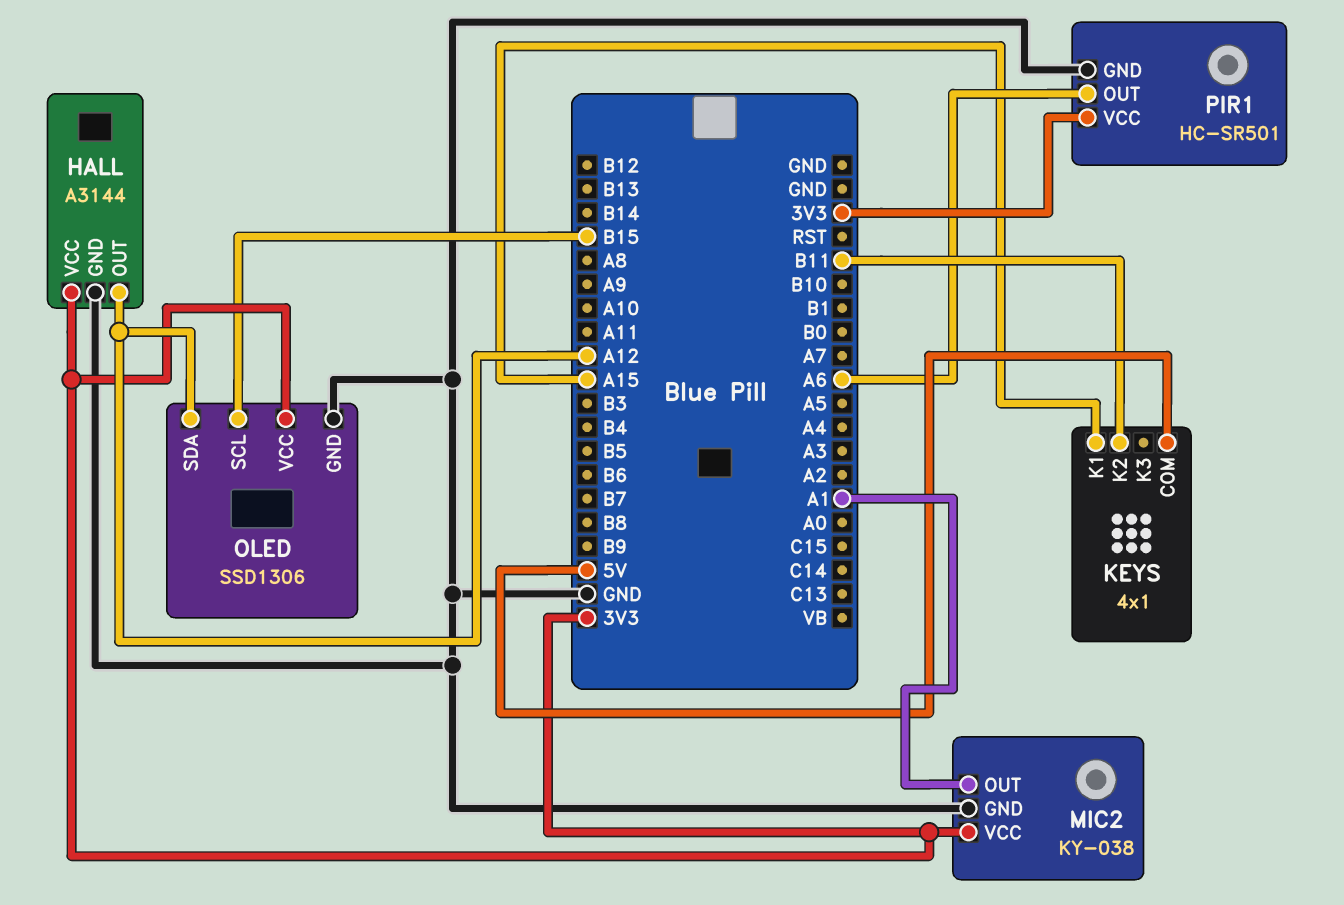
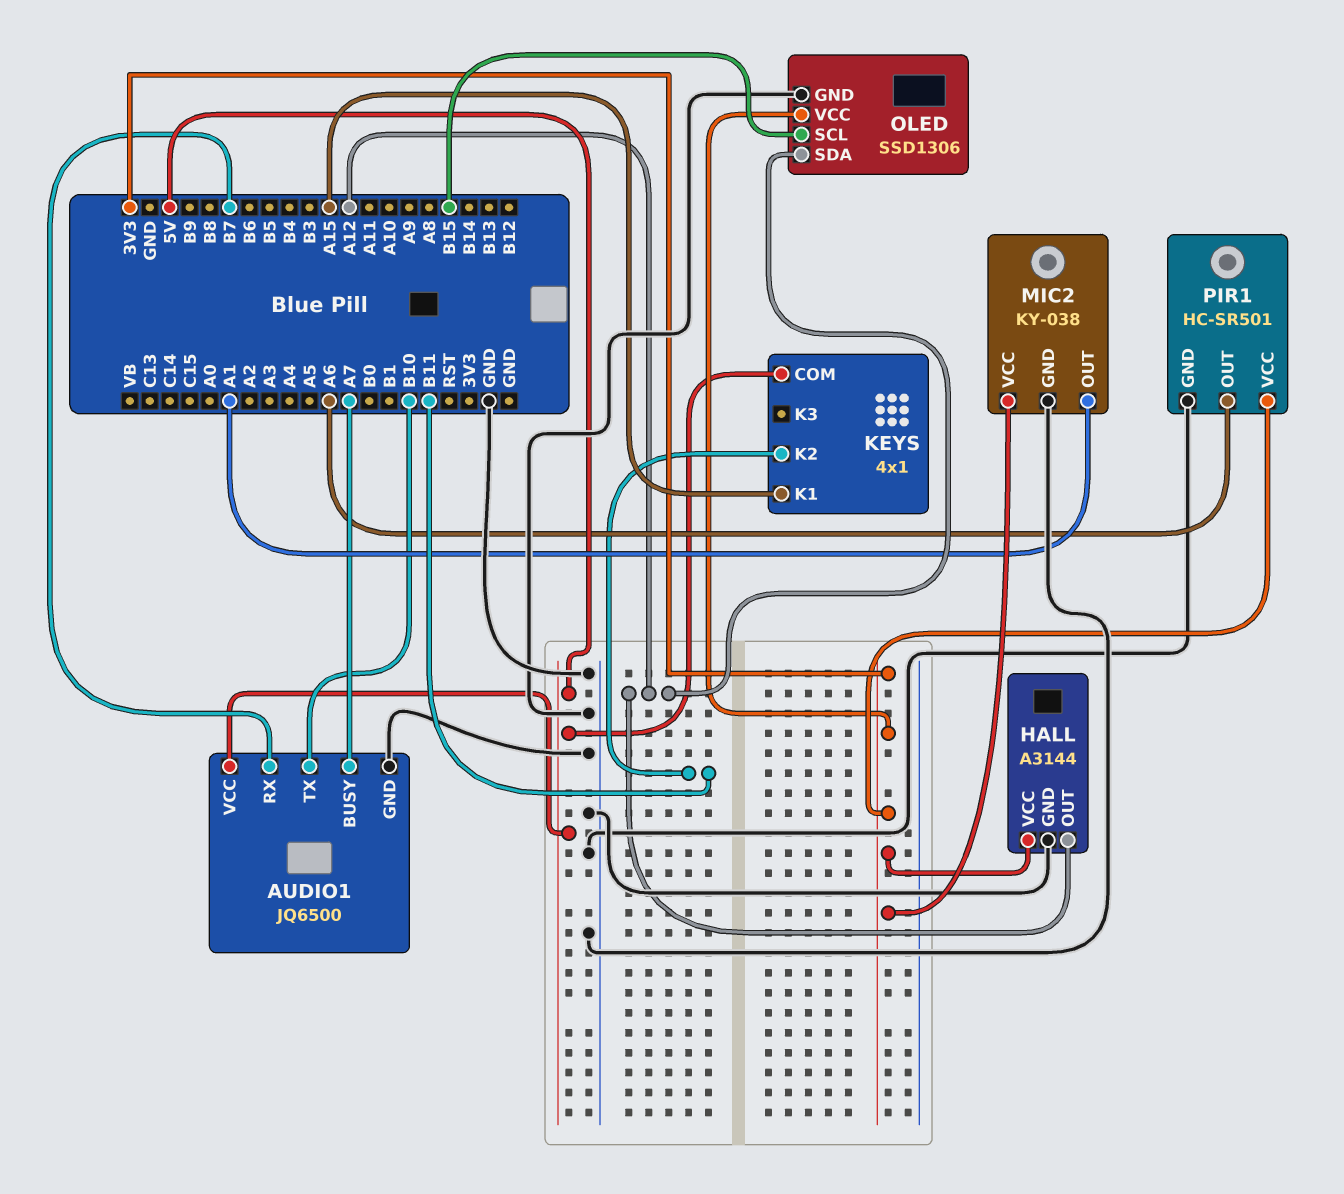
AUDIO1: none -> JQ6500
AUDIO1 pin BUSY: none -> A7
AUDIO1 pin GND: none -> GND
AUDIO1 pin RX: none -> B7
AUDIO1 pin TX: none -> B10
AUDIO1 pin VCC: none -> 5V

